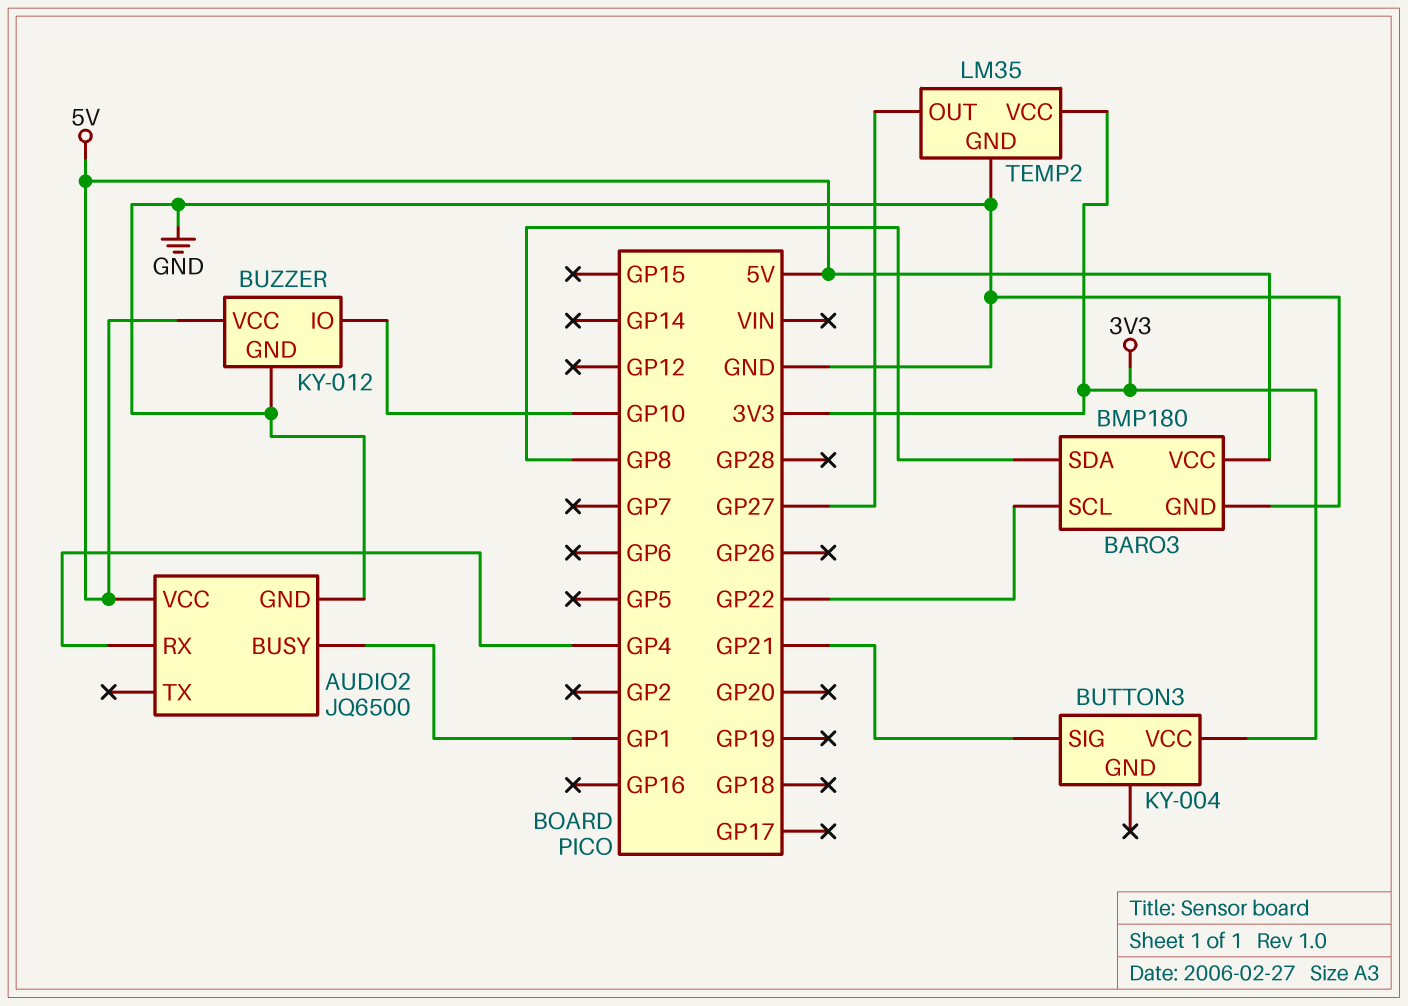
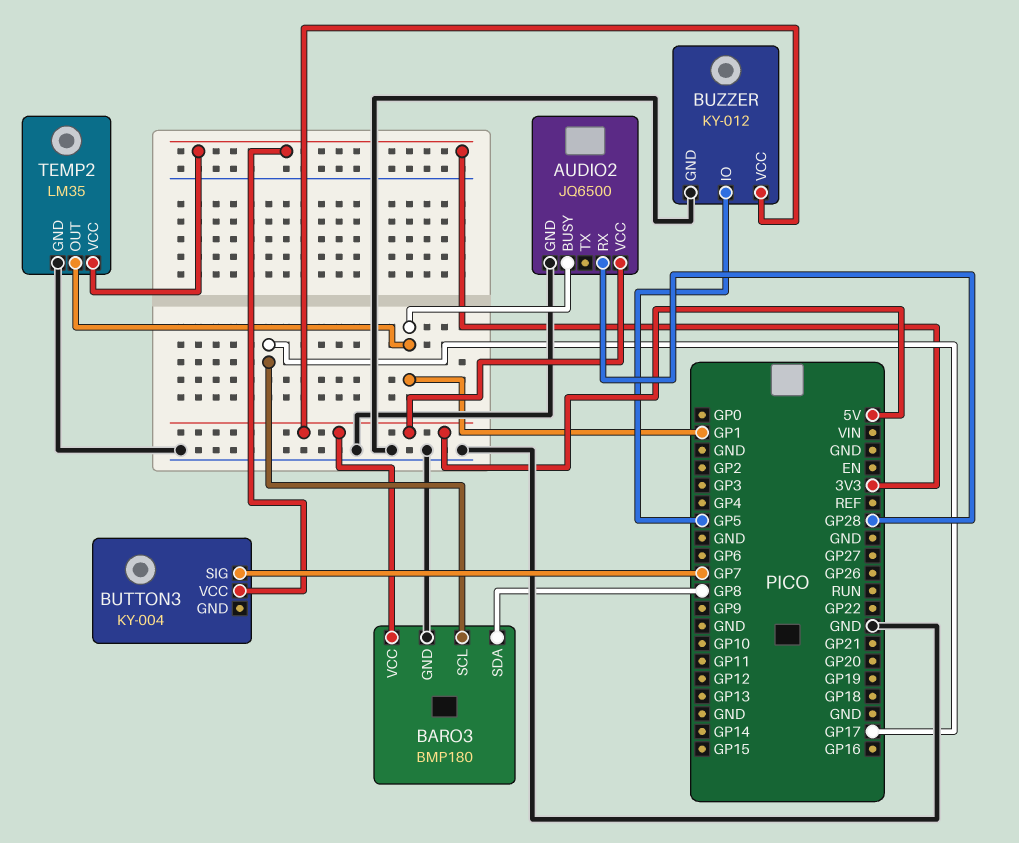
AUDIO2 pin RX: GP4 -> GP28
BARO3 pin SCL: GP22 -> GP17
BUTTON3 pin SIG: GP21 -> GP7
BUZZER pin IO: GP10 -> GP5
TEMP2 pin OUT: GP27 -> GP1

